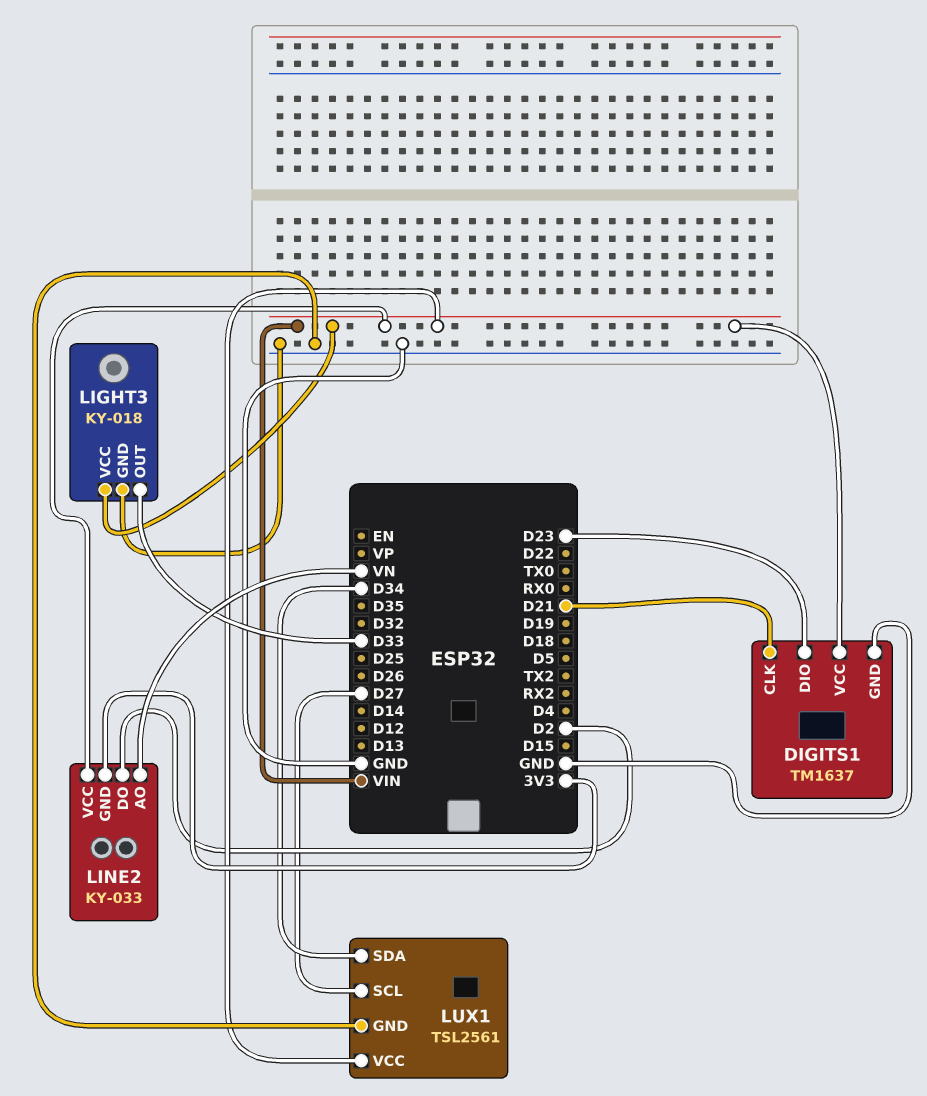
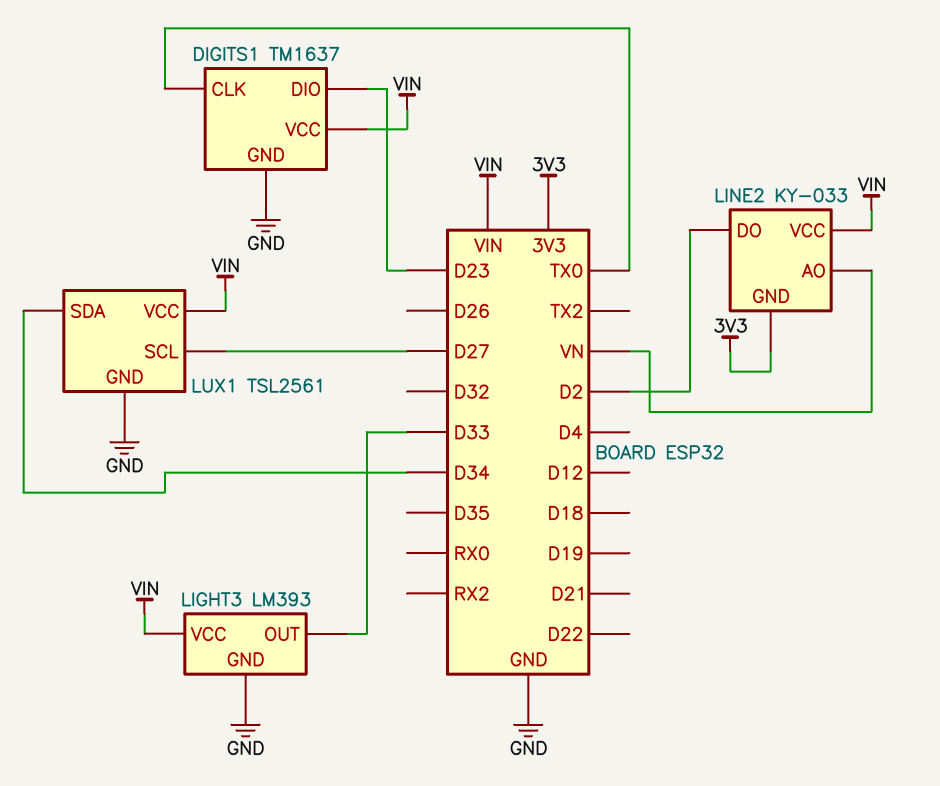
DIGITS1 pin CLK: D21 -> TX0
LIGHT3: KY-018 -> LM393

